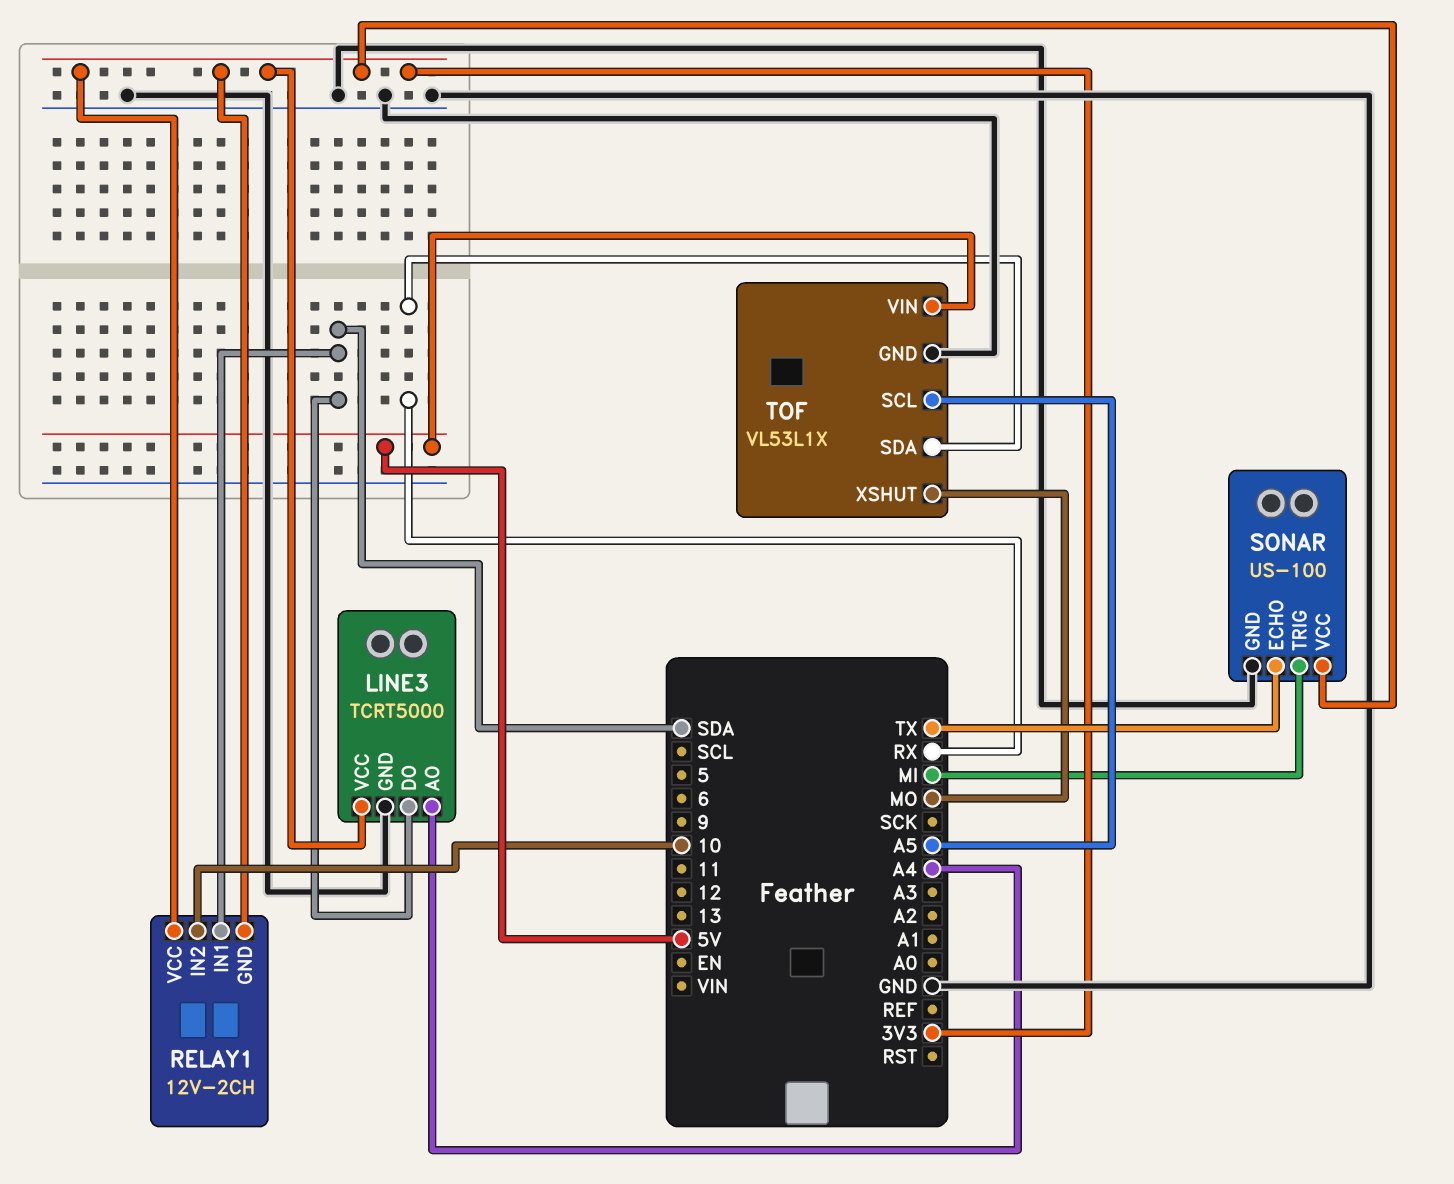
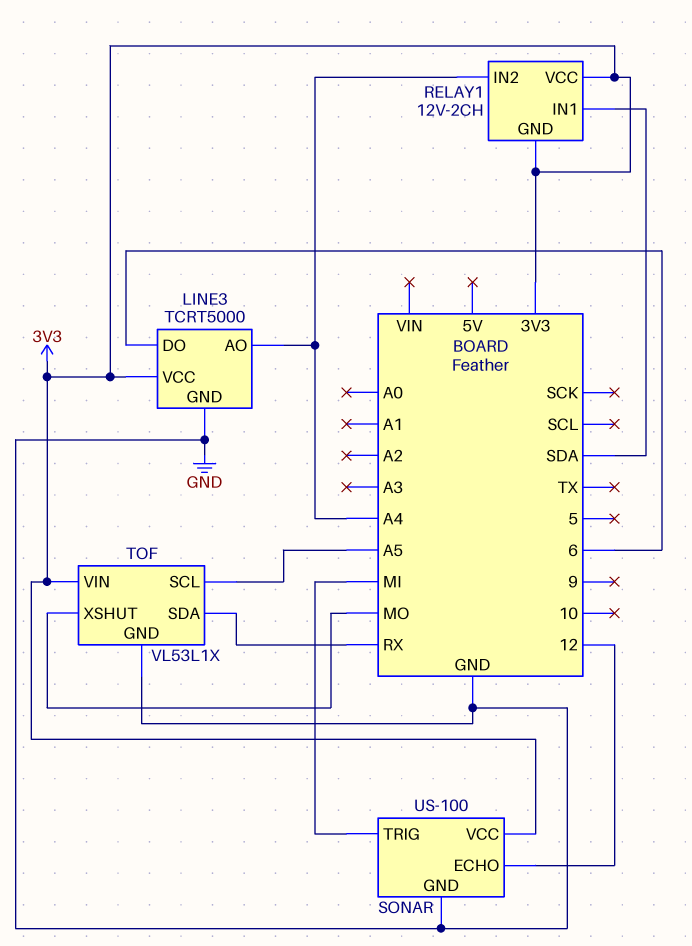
LINE3 pin DO: SDA -> 6
RELAY1 pin IN2: 10 -> A4
SONAR pin ECHO: TX -> 12
TOF pin VIN: 5V -> 3V3

